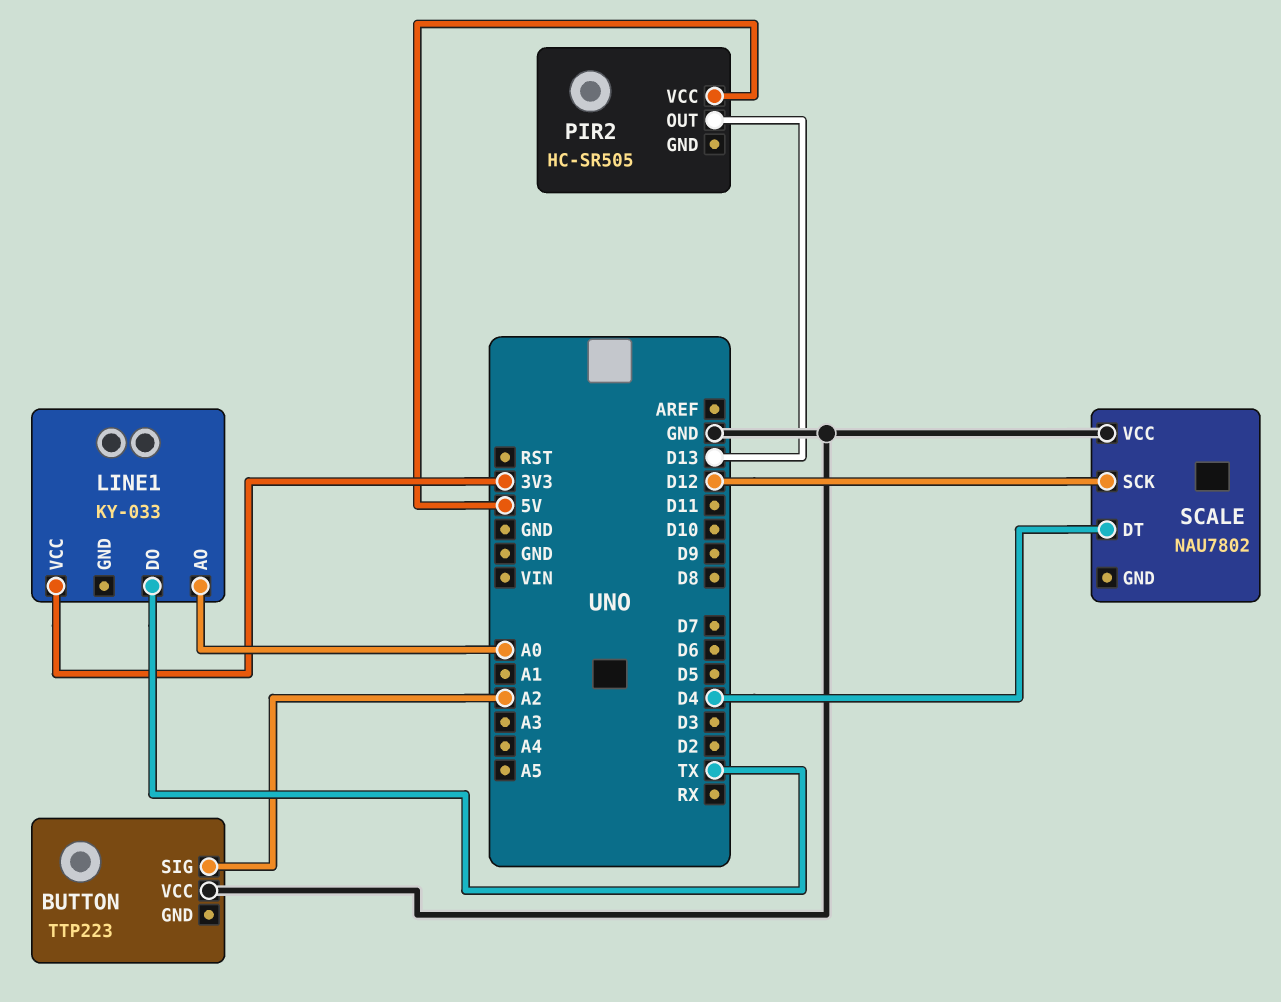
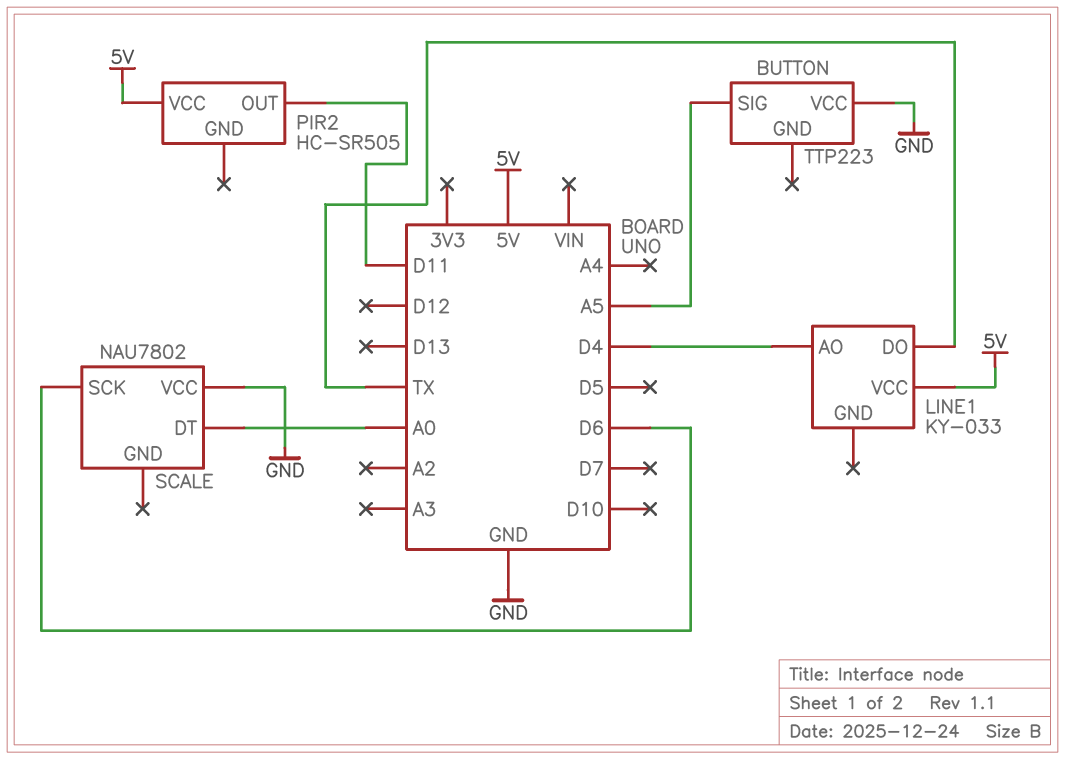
BUTTON pin SIG: A2 -> A5
LINE1 pin AO: A0 -> D4
LINE1 pin VCC: 3V3 -> 5V
PIR2 pin OUT: D13 -> D11
SCALE pin DT: D4 -> A0
SCALE pin SCK: D12 -> D6

